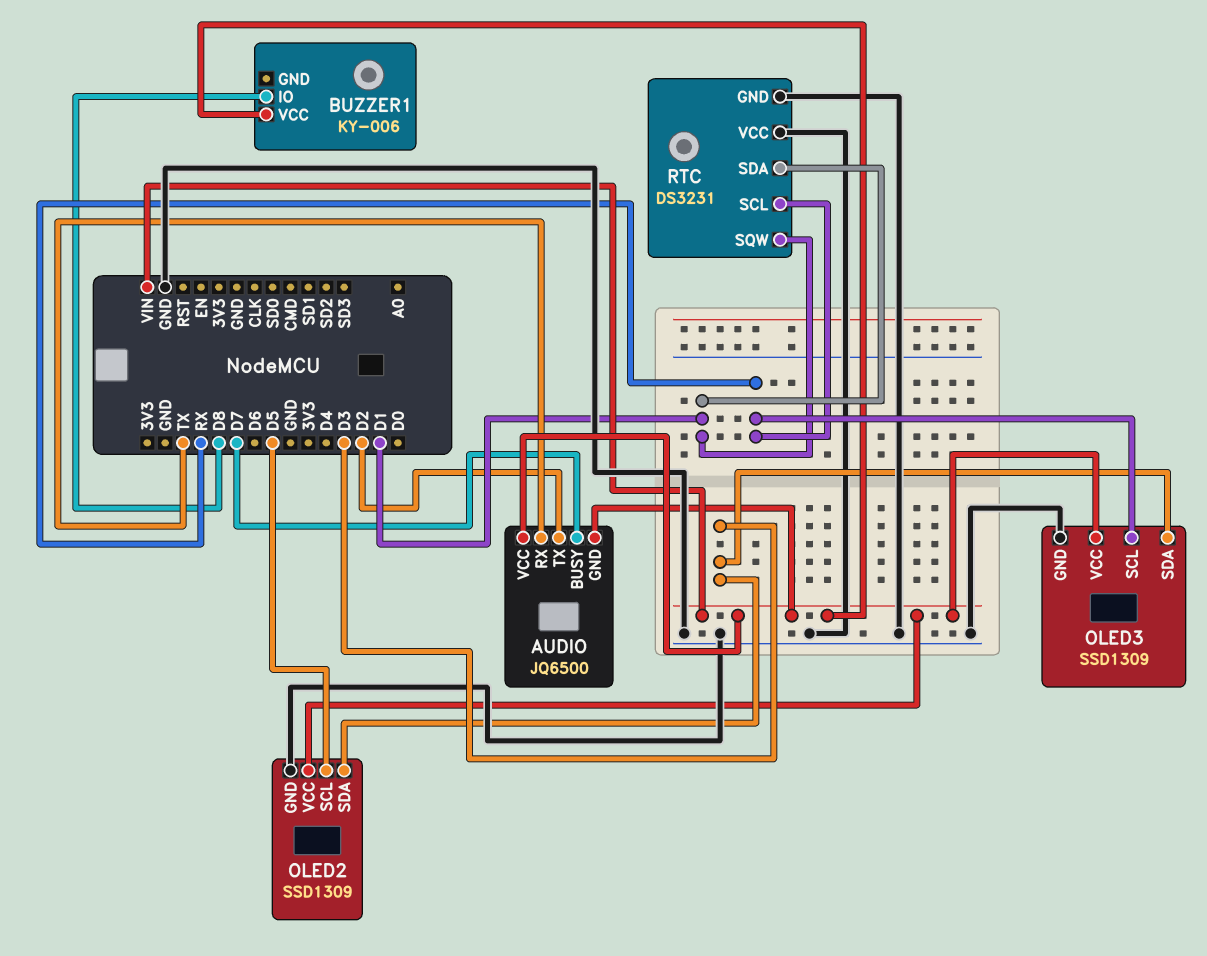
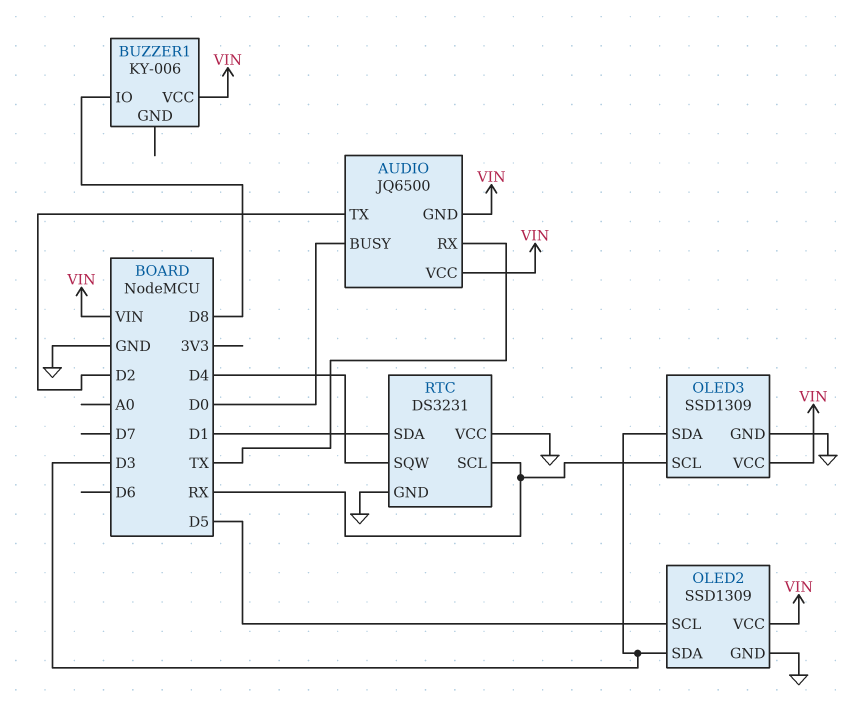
AUDIO pin BUSY: D7 -> D0
RTC pin SQW: D1 -> D4

